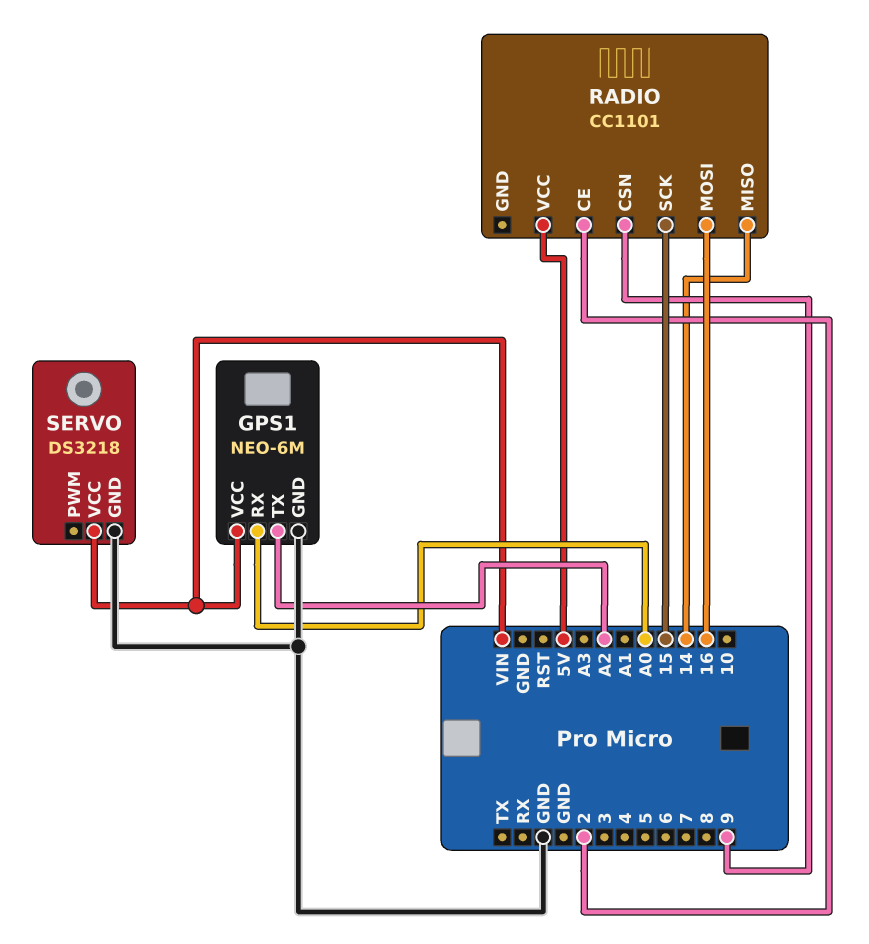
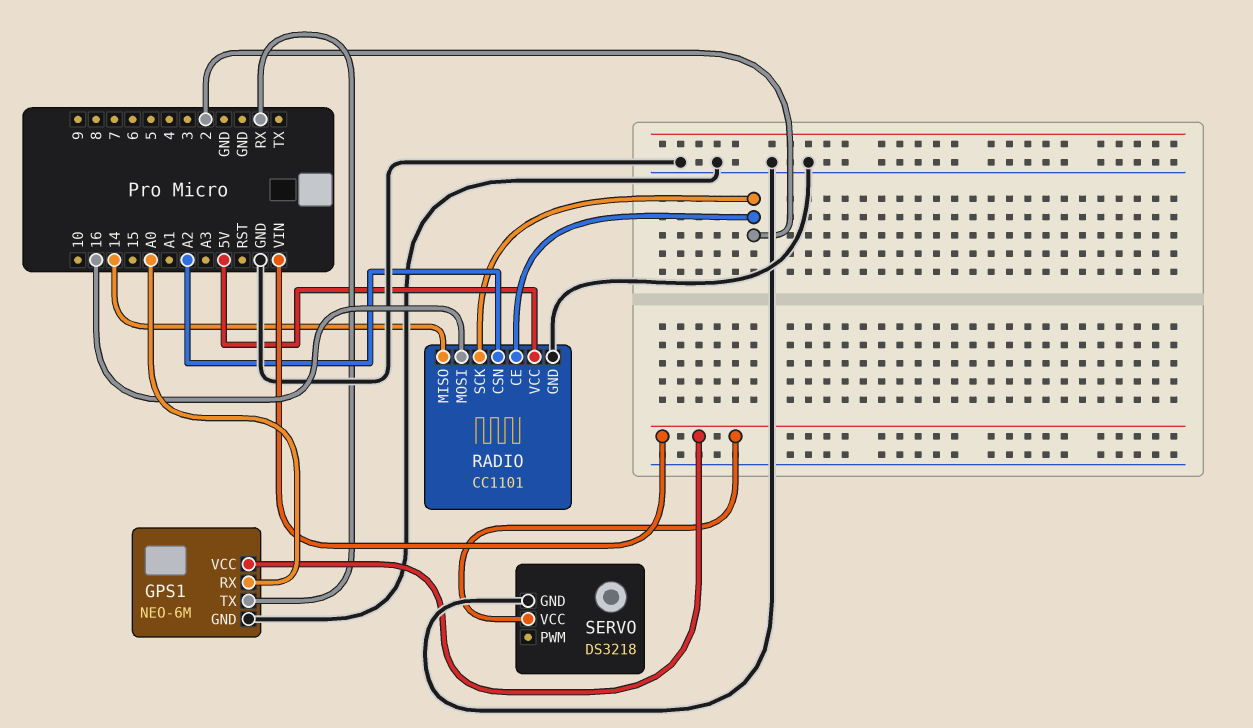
GPS1 pin TX: A2 -> RX
RADIO pin CSN: 9 -> A2
RADIO pin GND: none -> GND
RADIO pin SCK: 15 -> 2

